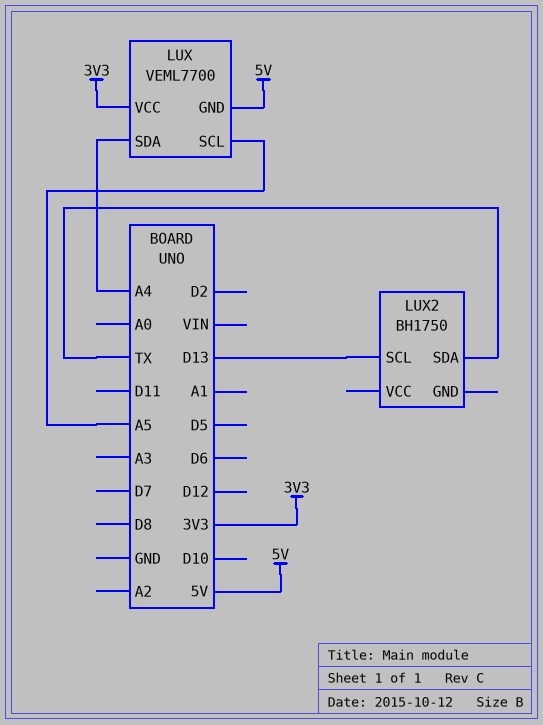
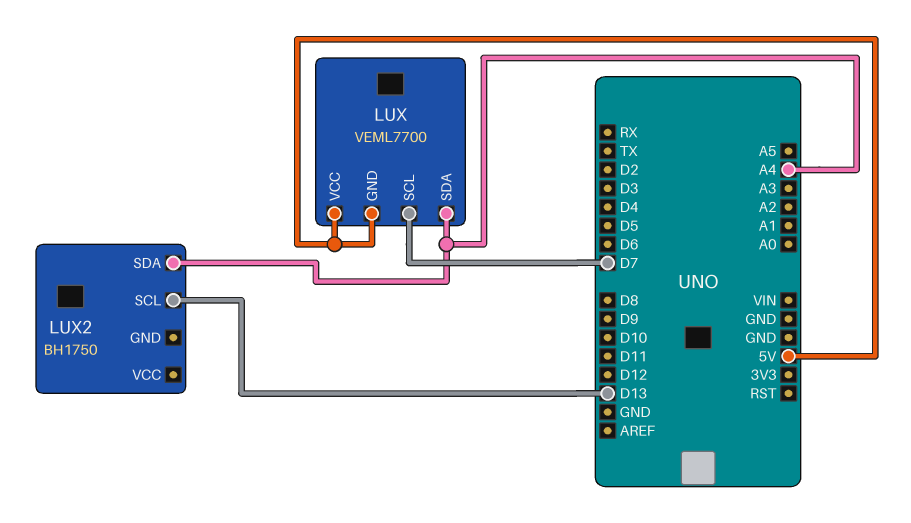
LUX pin SCL: A5 -> D7
LUX pin VCC: 3V3 -> 5V
LUX2 pin SDA: TX -> A4

